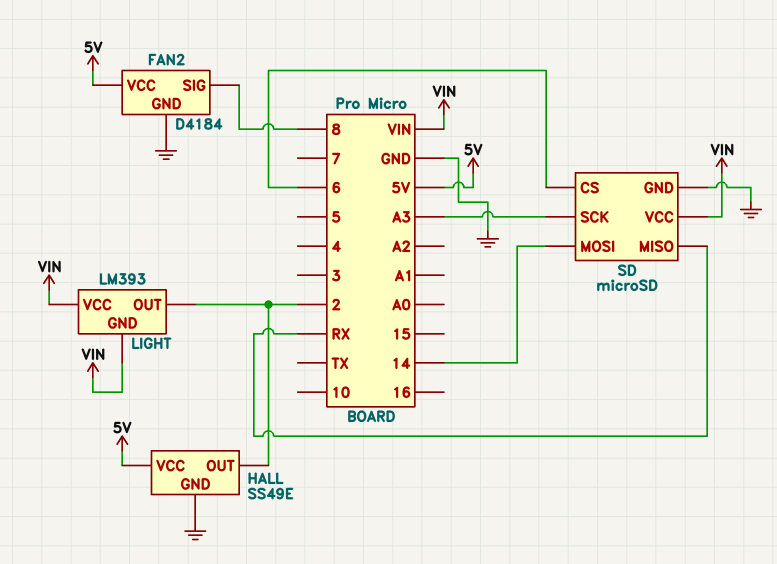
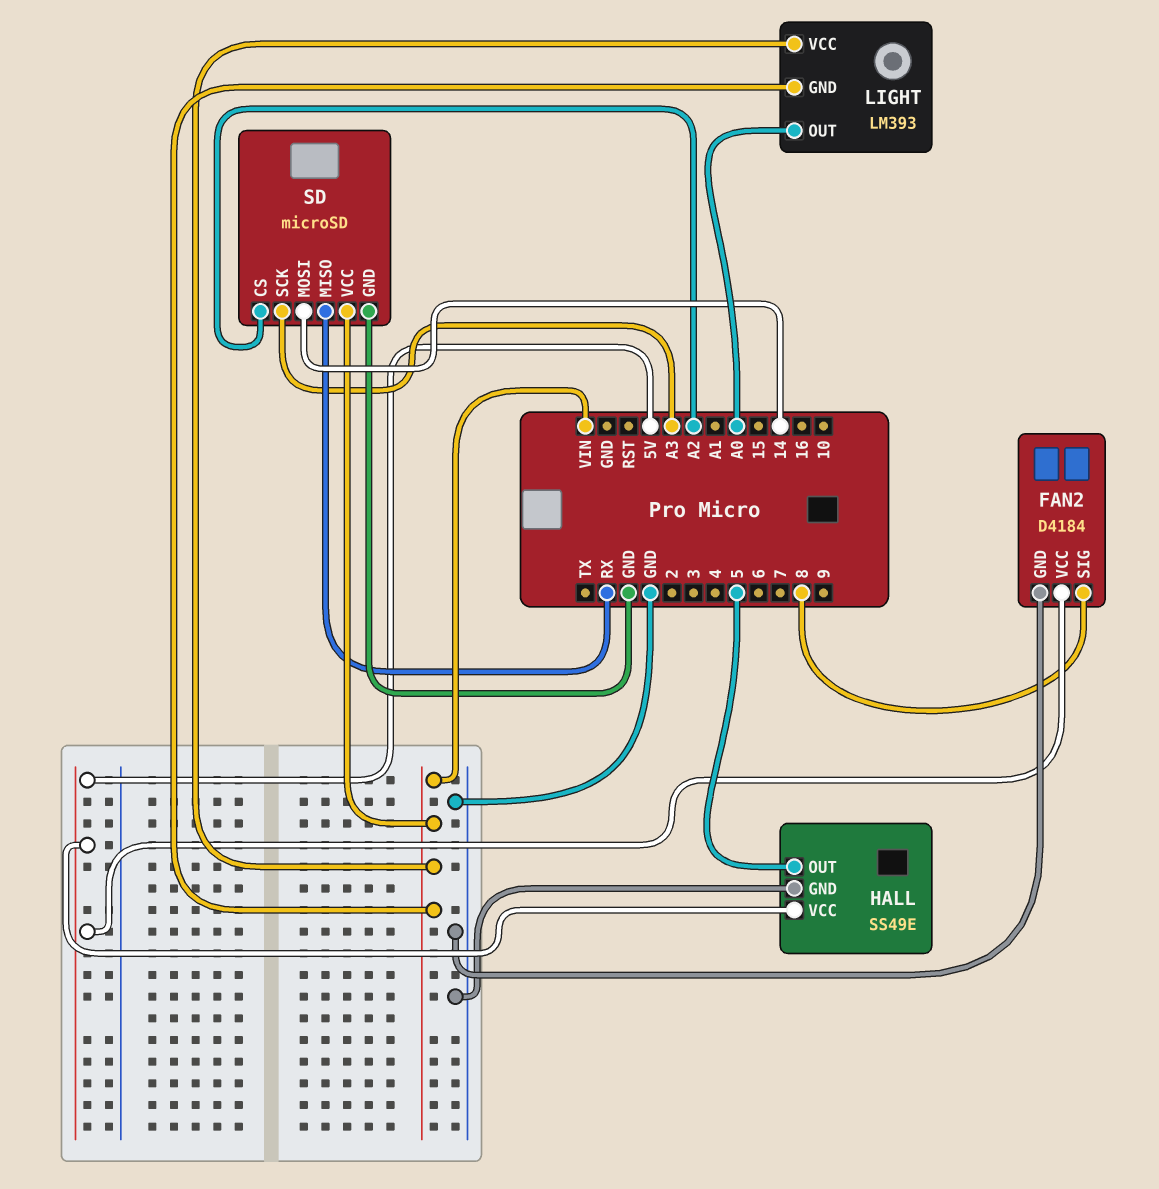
HALL pin OUT: 2 -> 5
LIGHT pin OUT: 2 -> A0
SD pin CS: 6 -> A2

